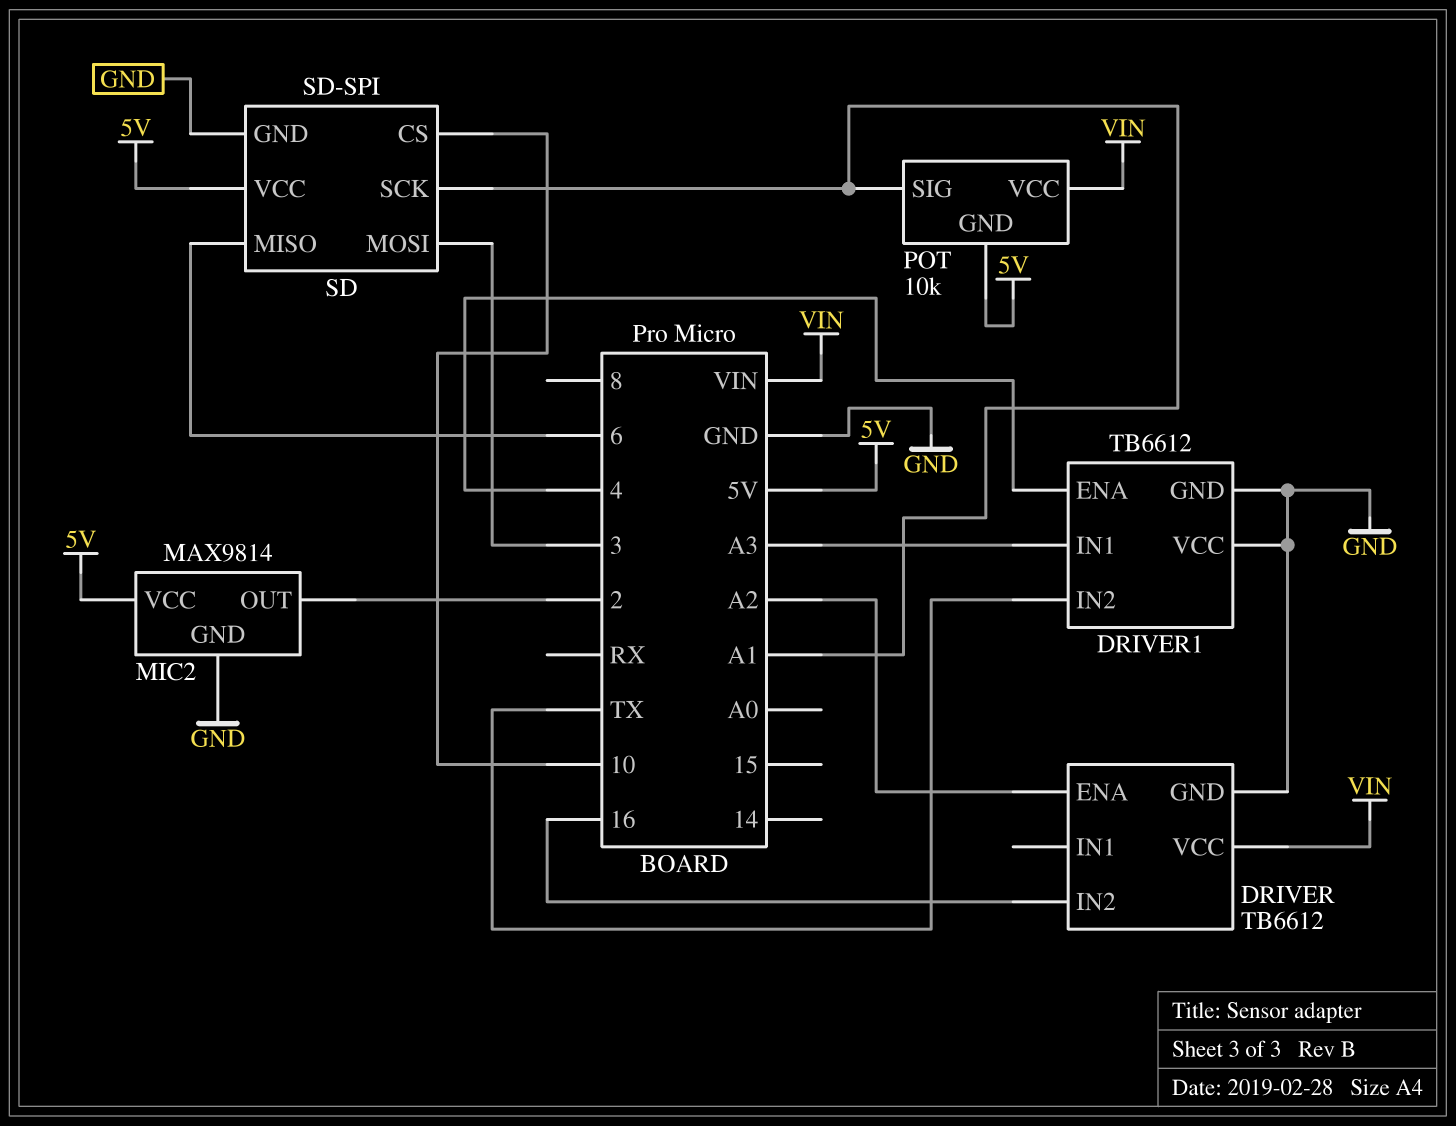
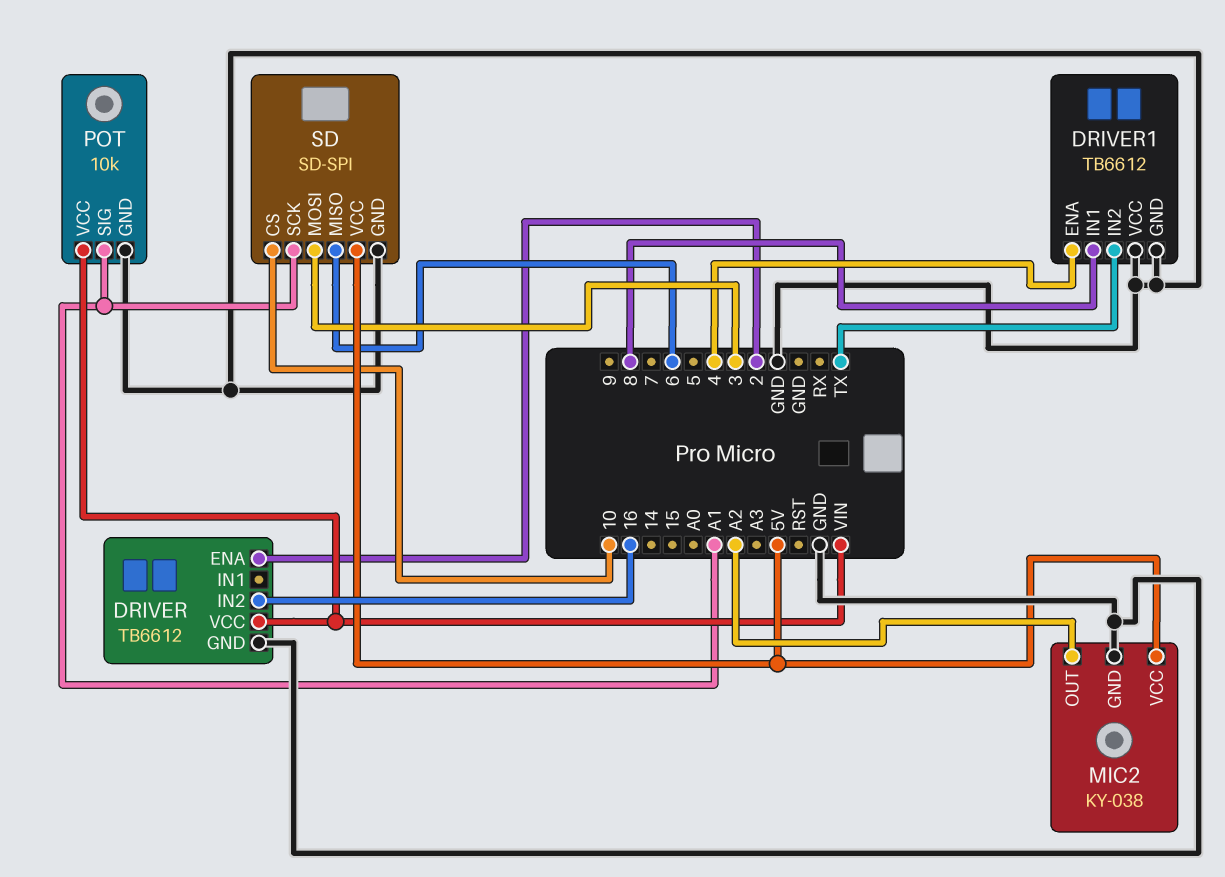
DRIVER pin ENA: A2 -> 2
DRIVER1 pin IN1: A3 -> 8
MIC2: MAX9814 -> KY-038
MIC2 pin OUT: 2 -> A2
POT pin GND: 5V -> GND

